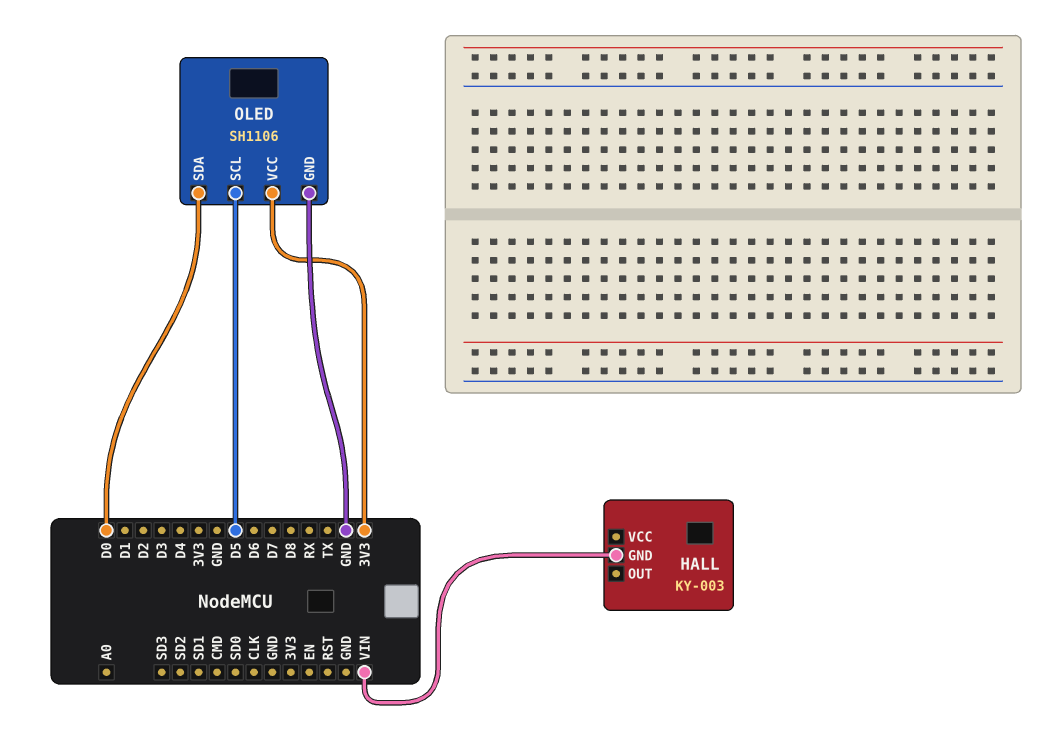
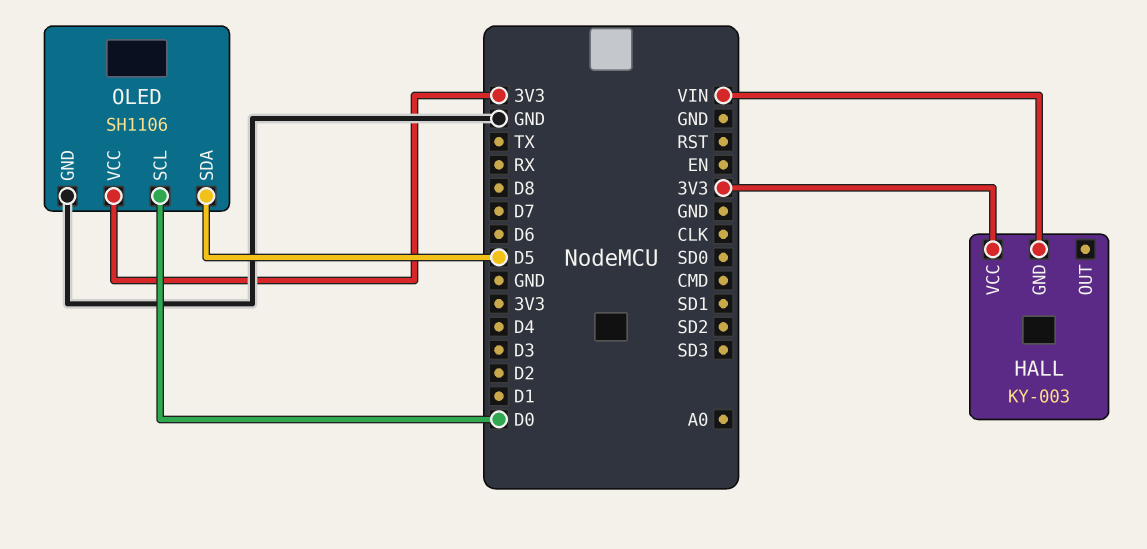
HALL pin VCC: none -> 3V3
OLED pin SCL: D5 -> D0
OLED pin SDA: D0 -> D5

